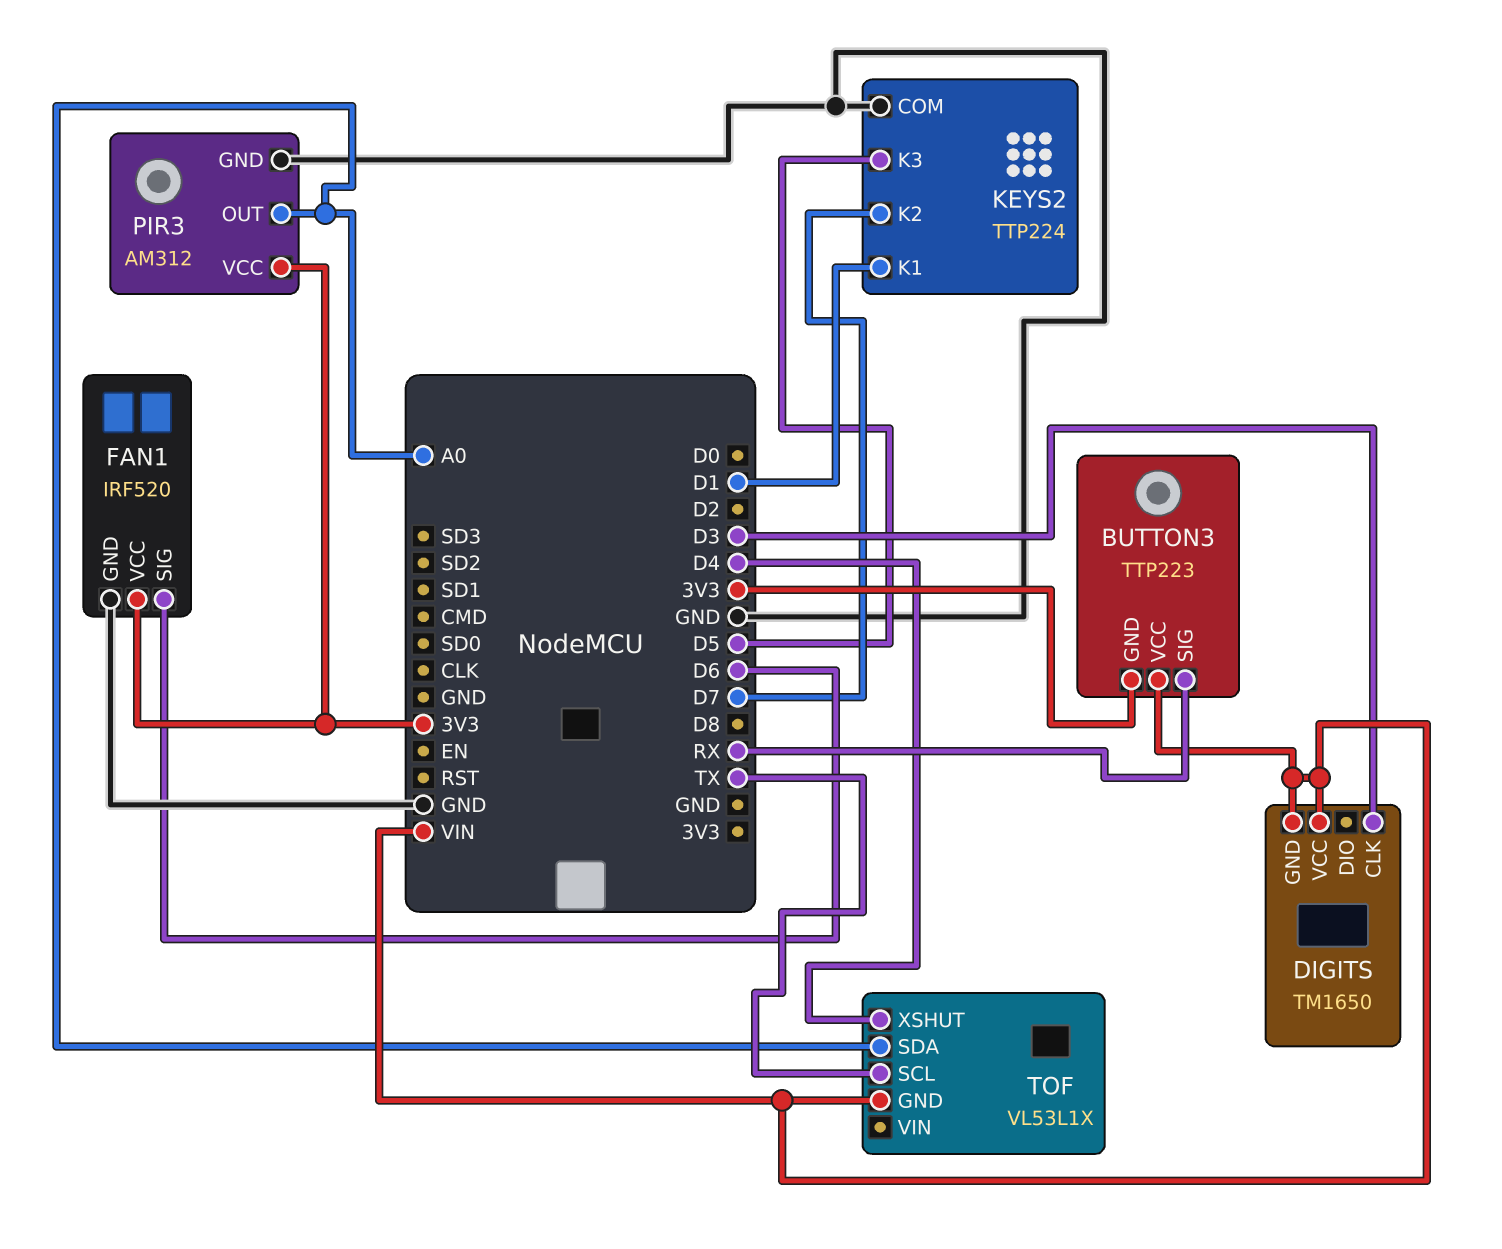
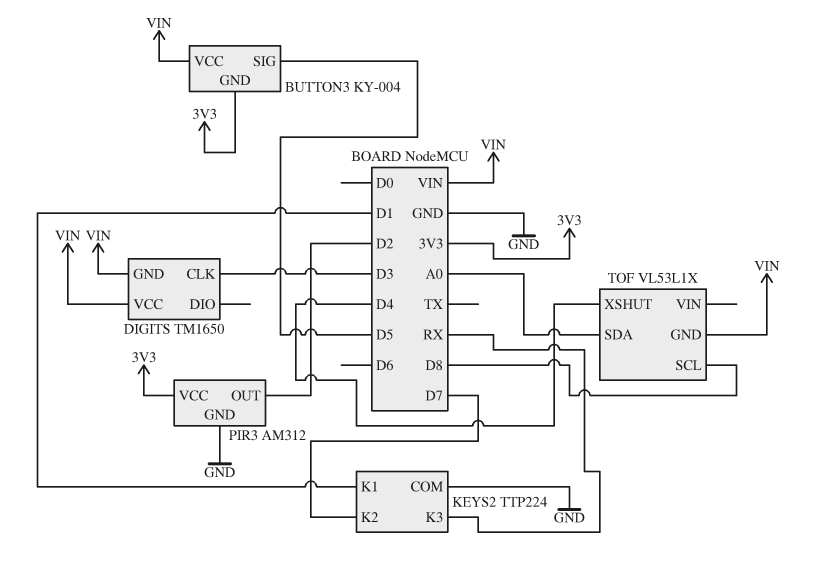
BUTTON3: TTP223 -> KY-004
BUTTON3 pin SIG: RX -> D5
FAN1: IRF520 -> none
FAN1 pin GND: GND -> none
FAN1 pin SIG: D6 -> none
FAN1 pin VCC: 3V3 -> none
KEYS2 pin K3: D5 -> RX
PIR3 pin OUT: A0 -> D2
TOF pin SCL: TX -> D8

